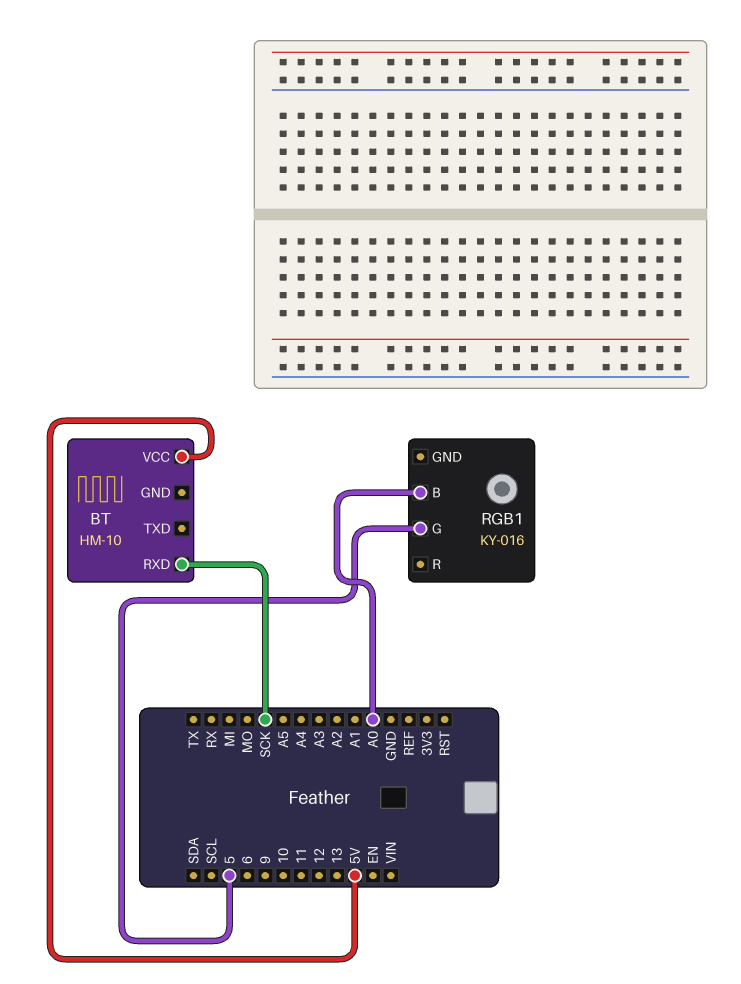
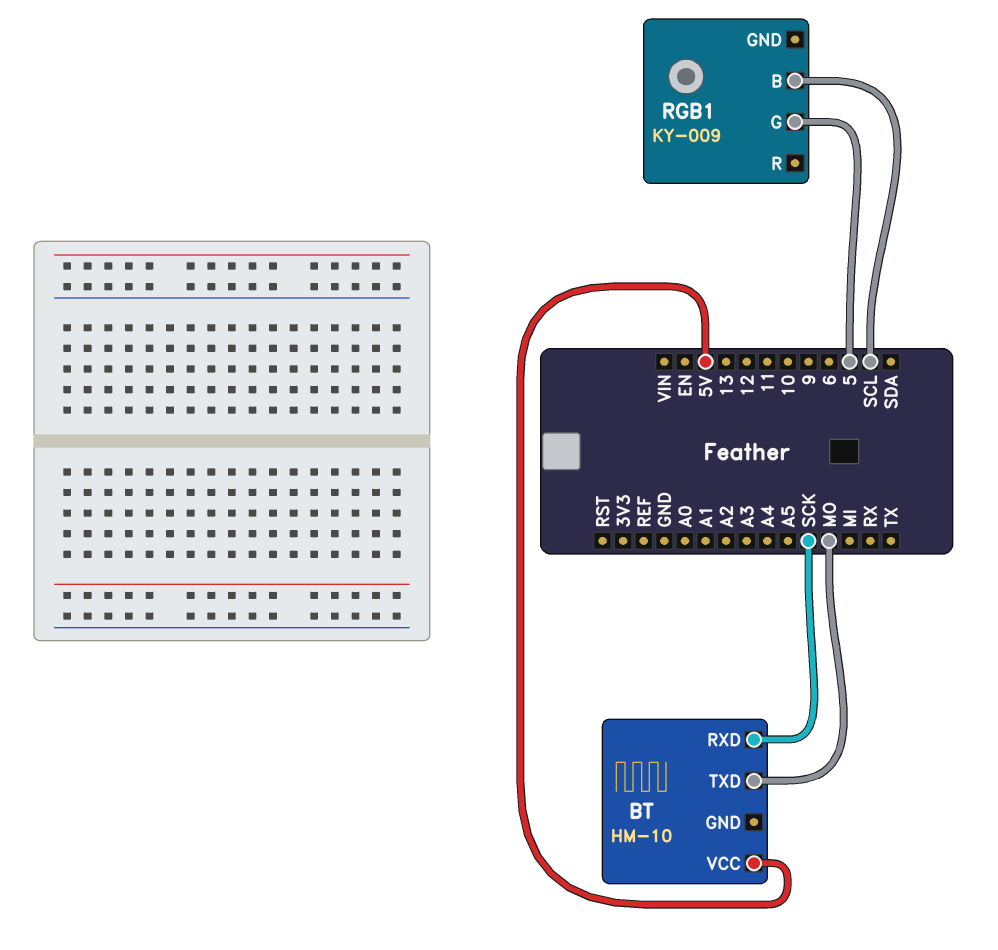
BT pin TXD: none -> MO
RGB1: KY-016 -> KY-009
RGB1 pin B: A0 -> SCL

